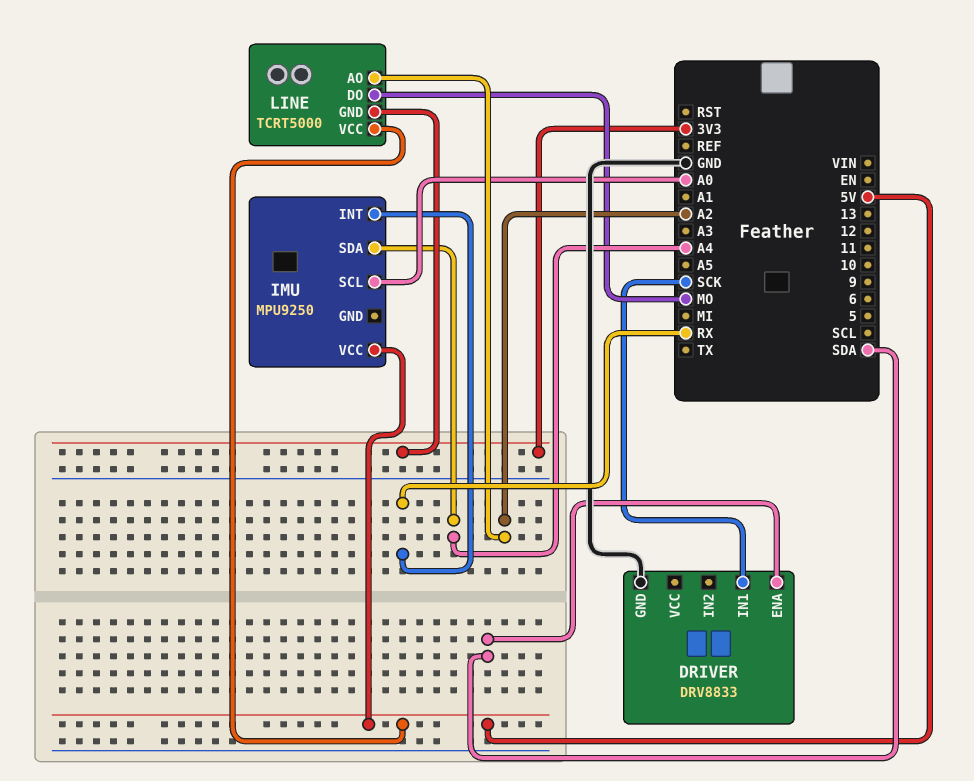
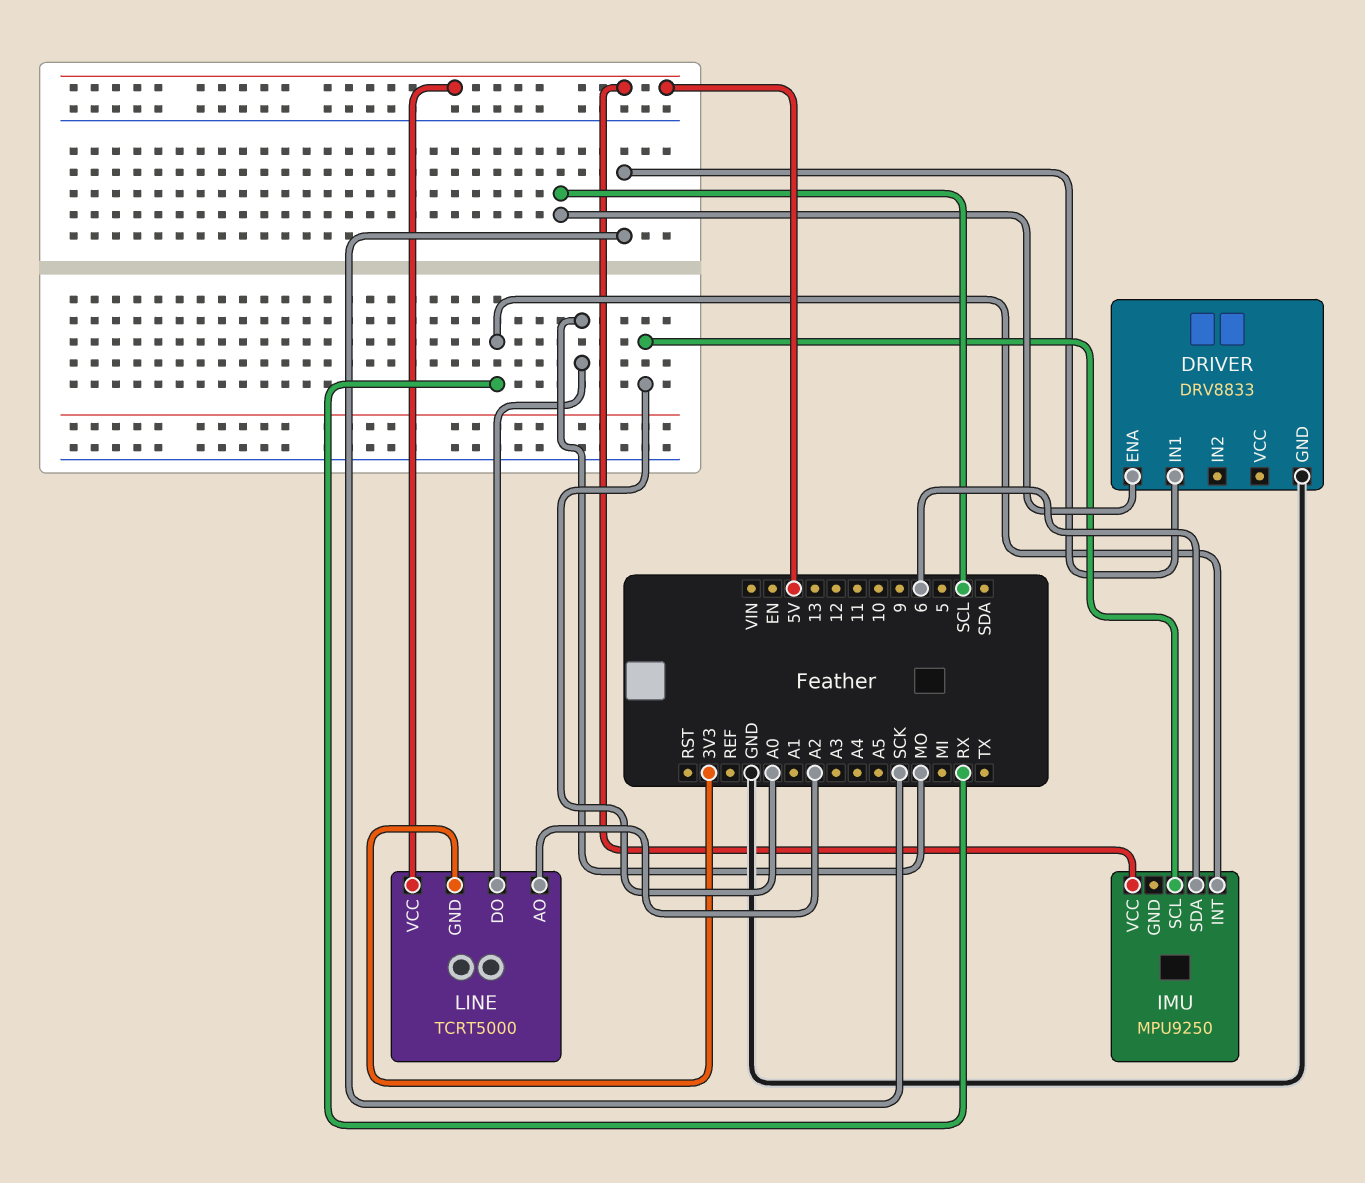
DRIVER pin ENA: SDA -> SCL
IMU pin SDA: A4 -> 6

